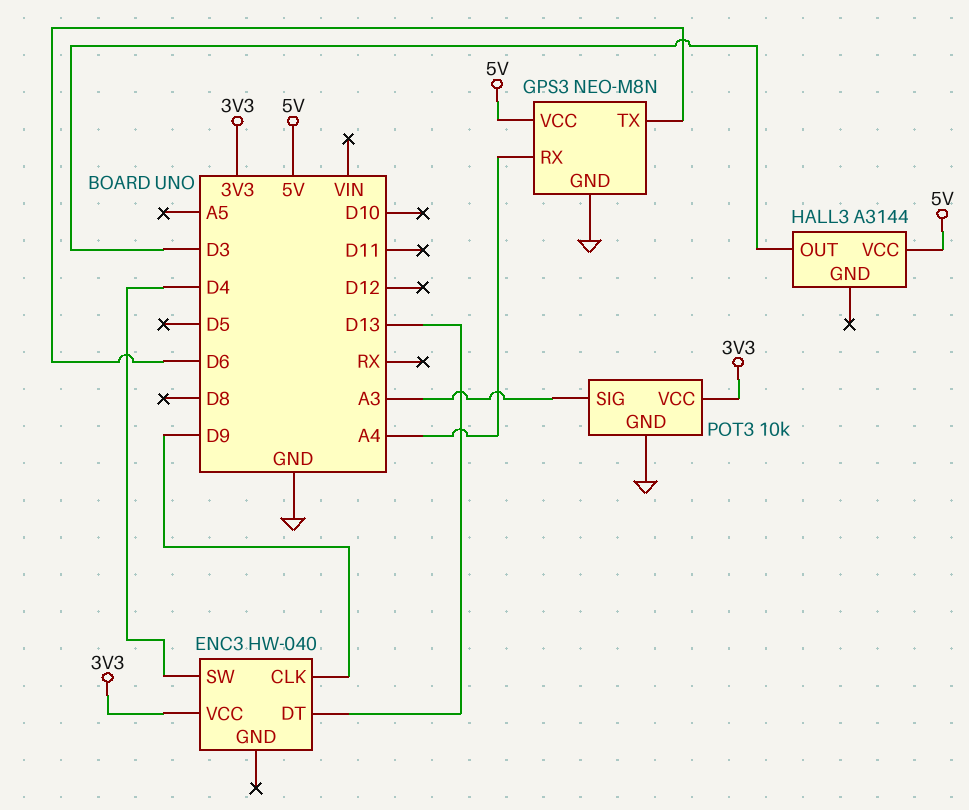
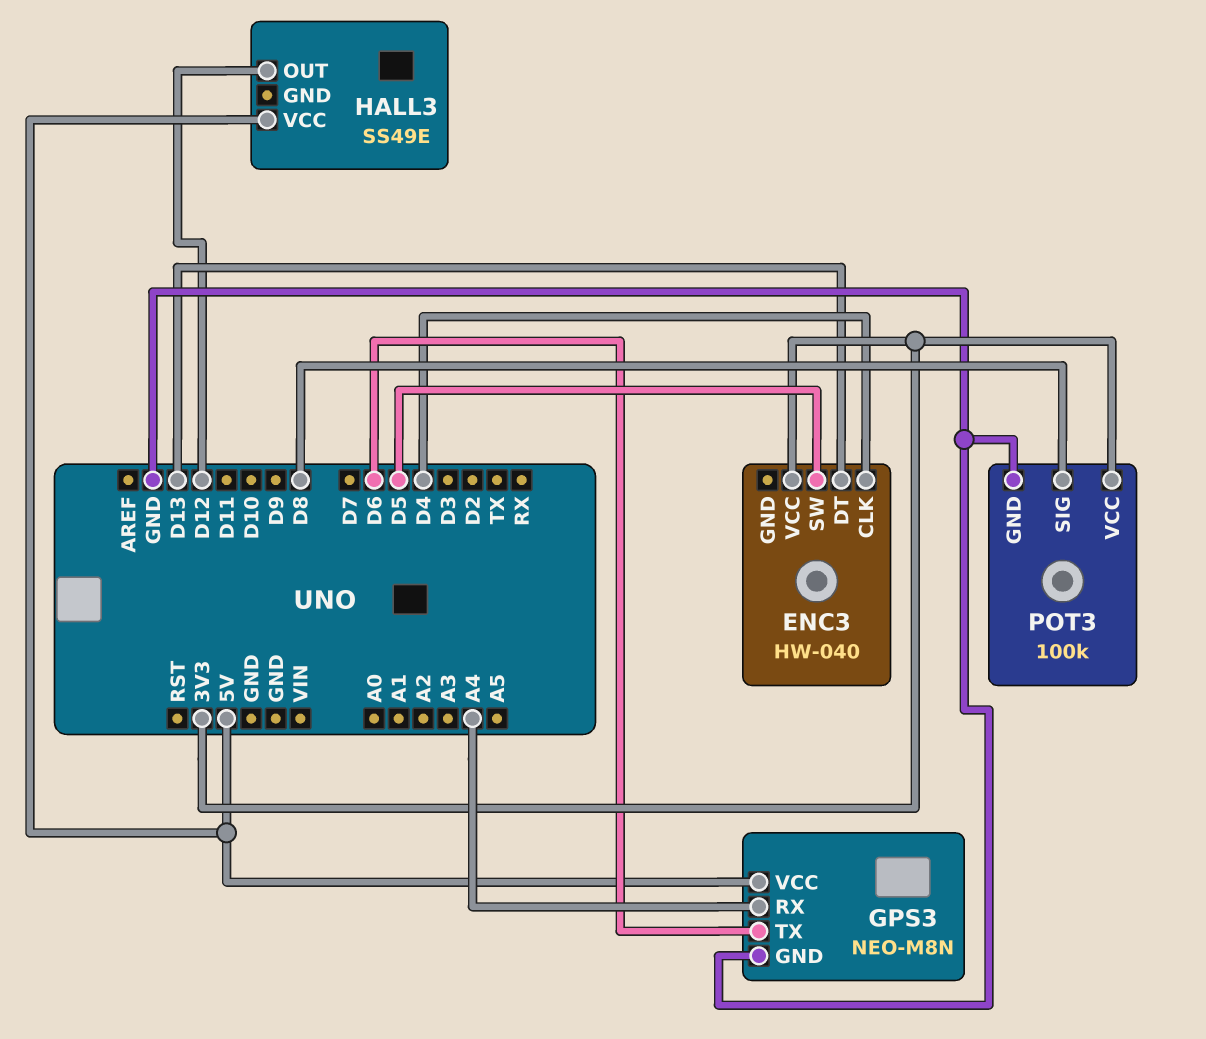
ENC3 pin CLK: D9 -> D4
ENC3 pin SW: D4 -> D5
HALL3: A3144 -> SS49E
HALL3 pin OUT: D3 -> D12
POT3: 10k -> 100k
POT3 pin SIG: A3 -> D8

